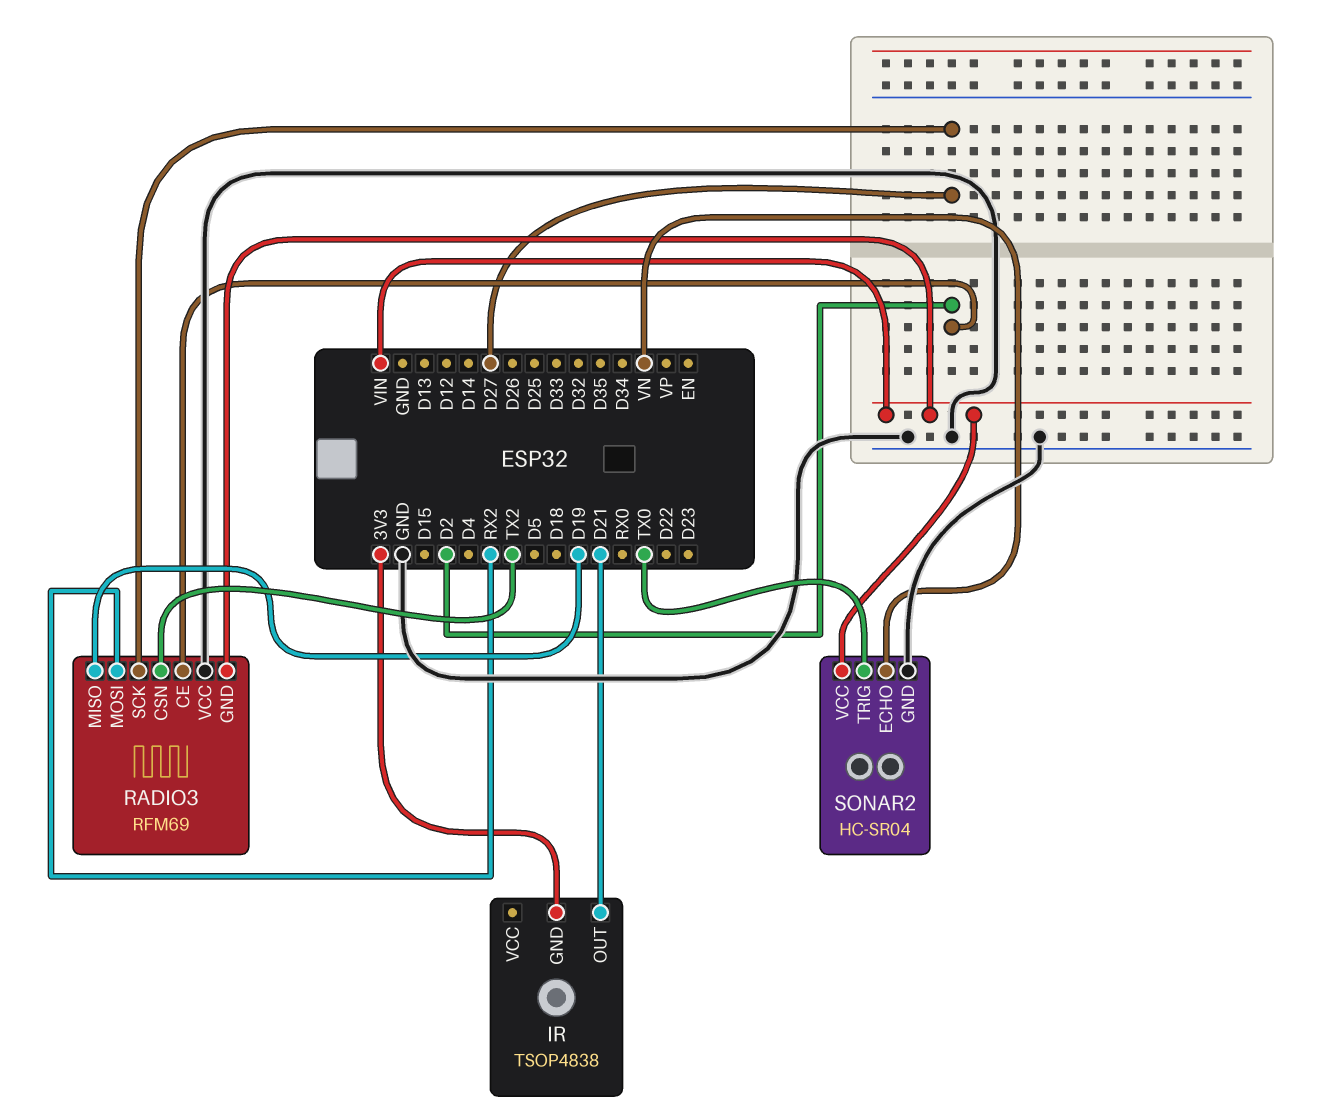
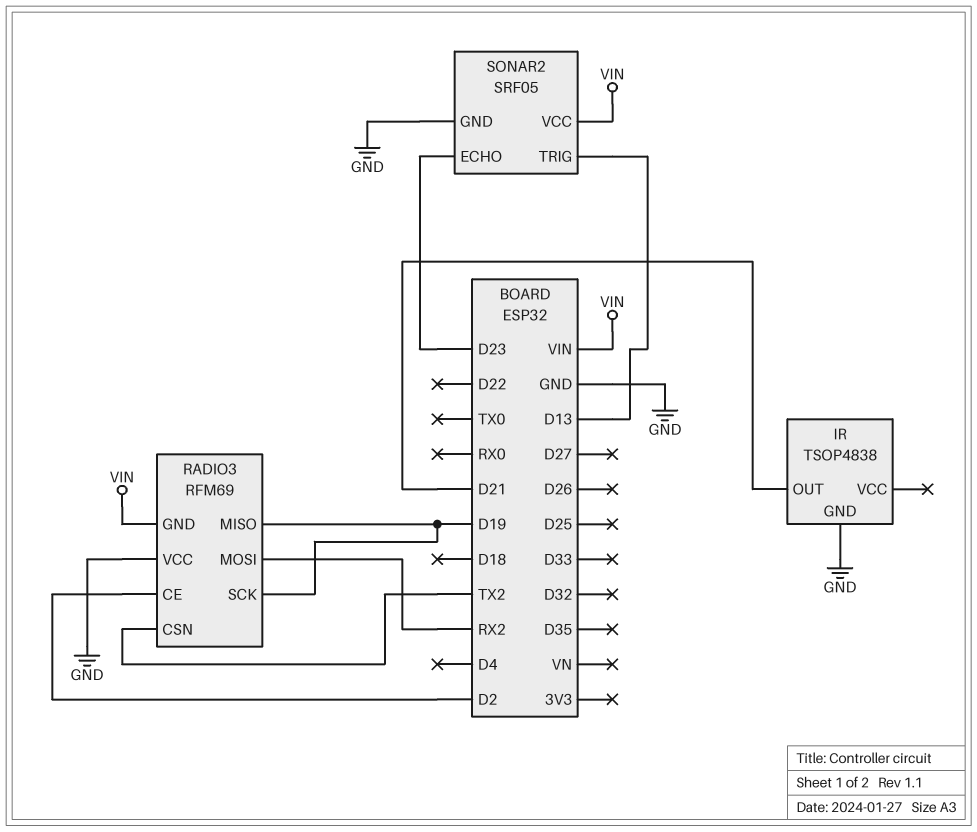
IR pin GND: 3V3 -> GND
RADIO3 pin SCK: D27 -> D19
SONAR2: HC-SR04 -> SRF05
SONAR2 pin ECHO: VN -> D23
SONAR2 pin TRIG: TX0 -> D13

